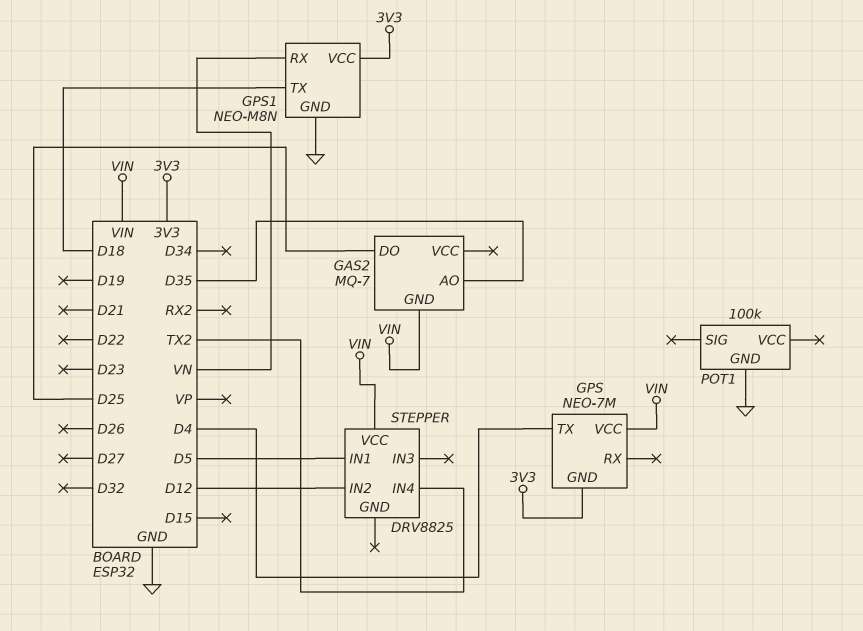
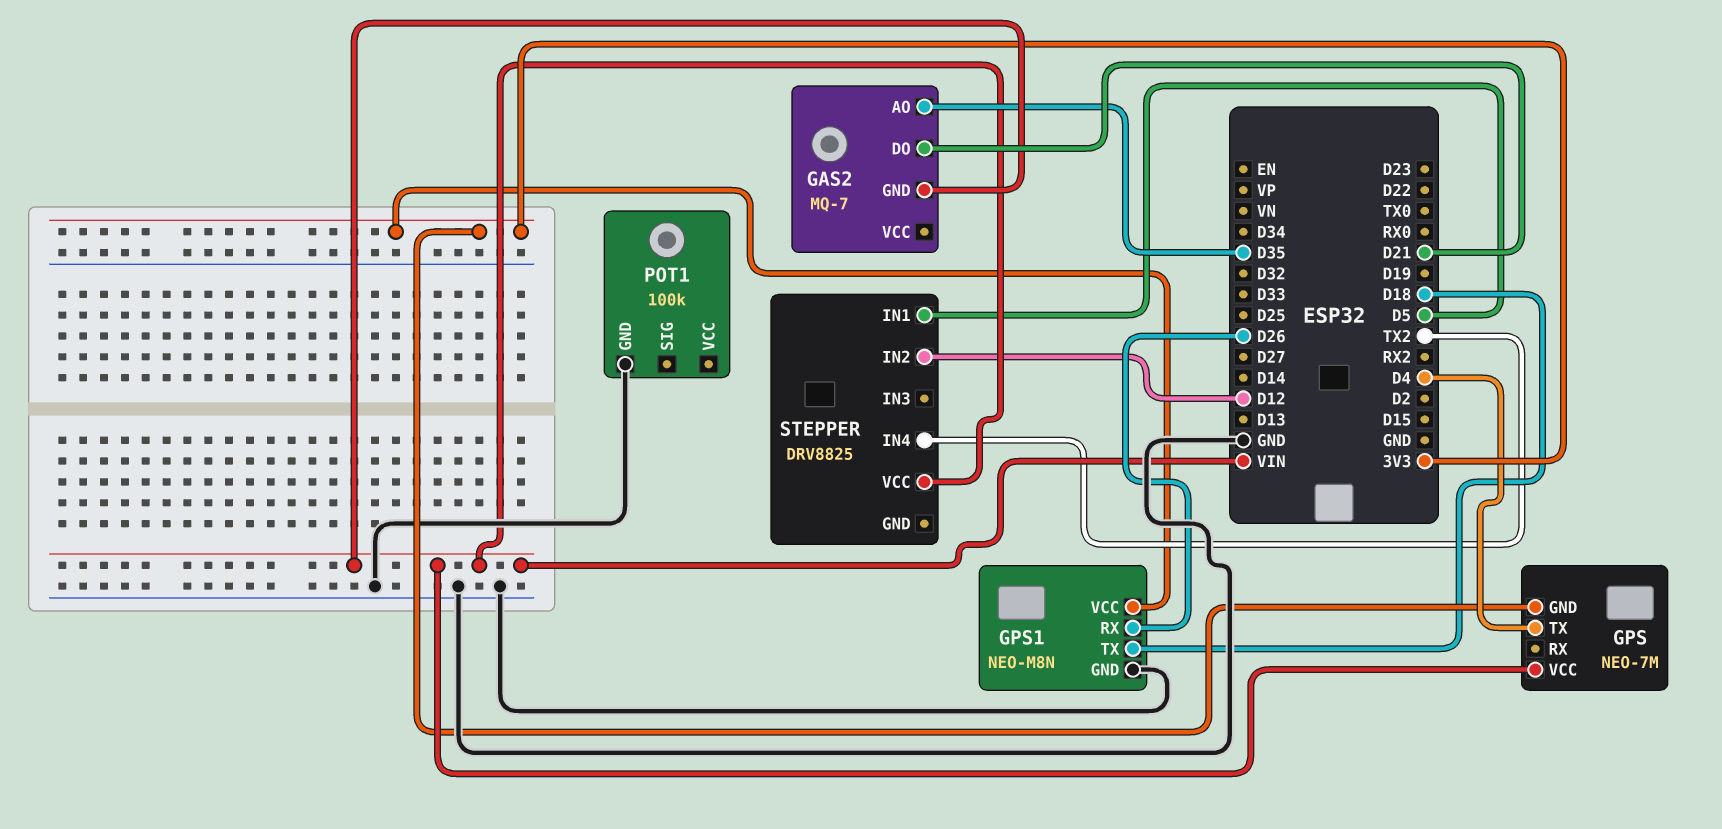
GAS2 pin DO: D25 -> D21
GPS1 pin RX: VN -> D26

